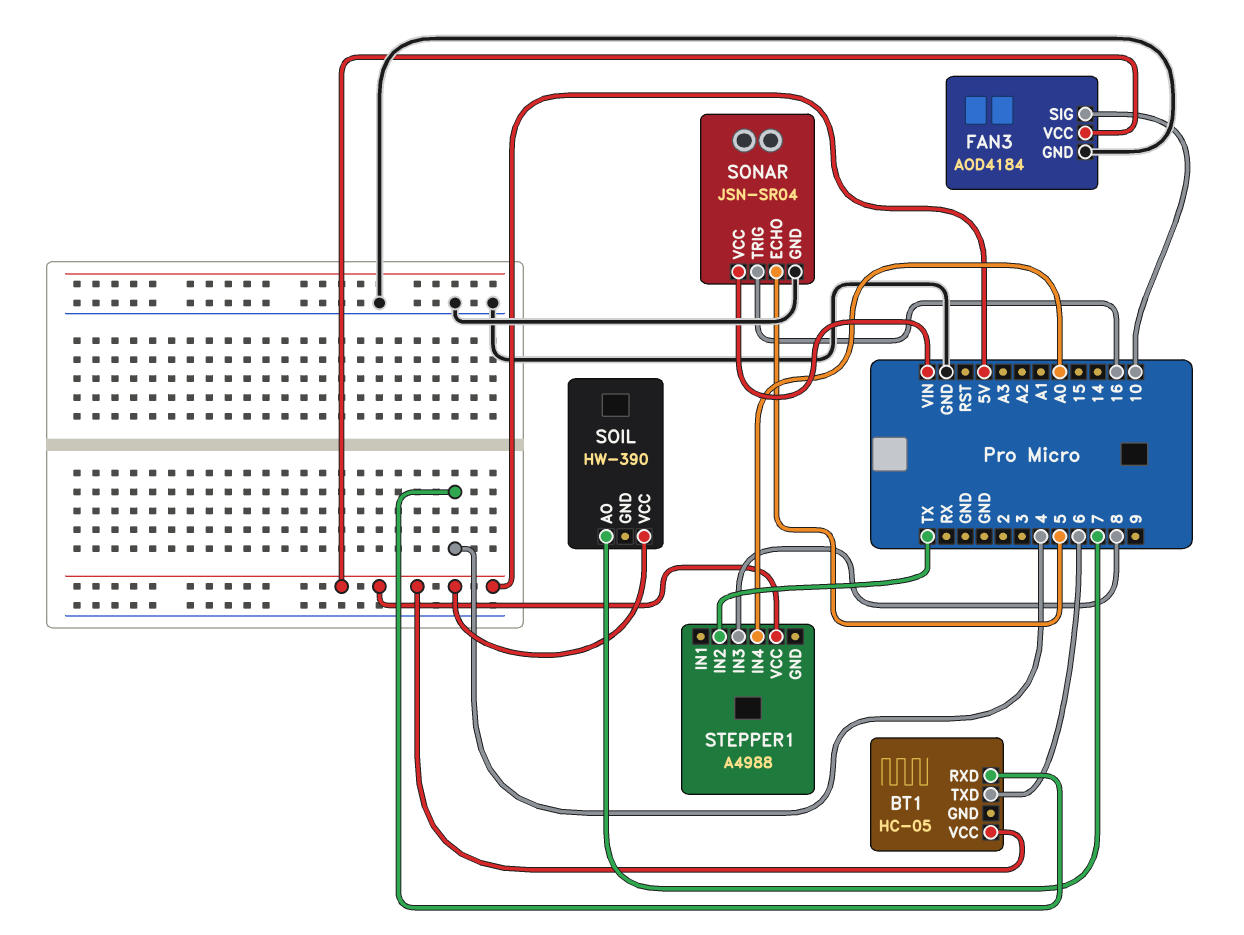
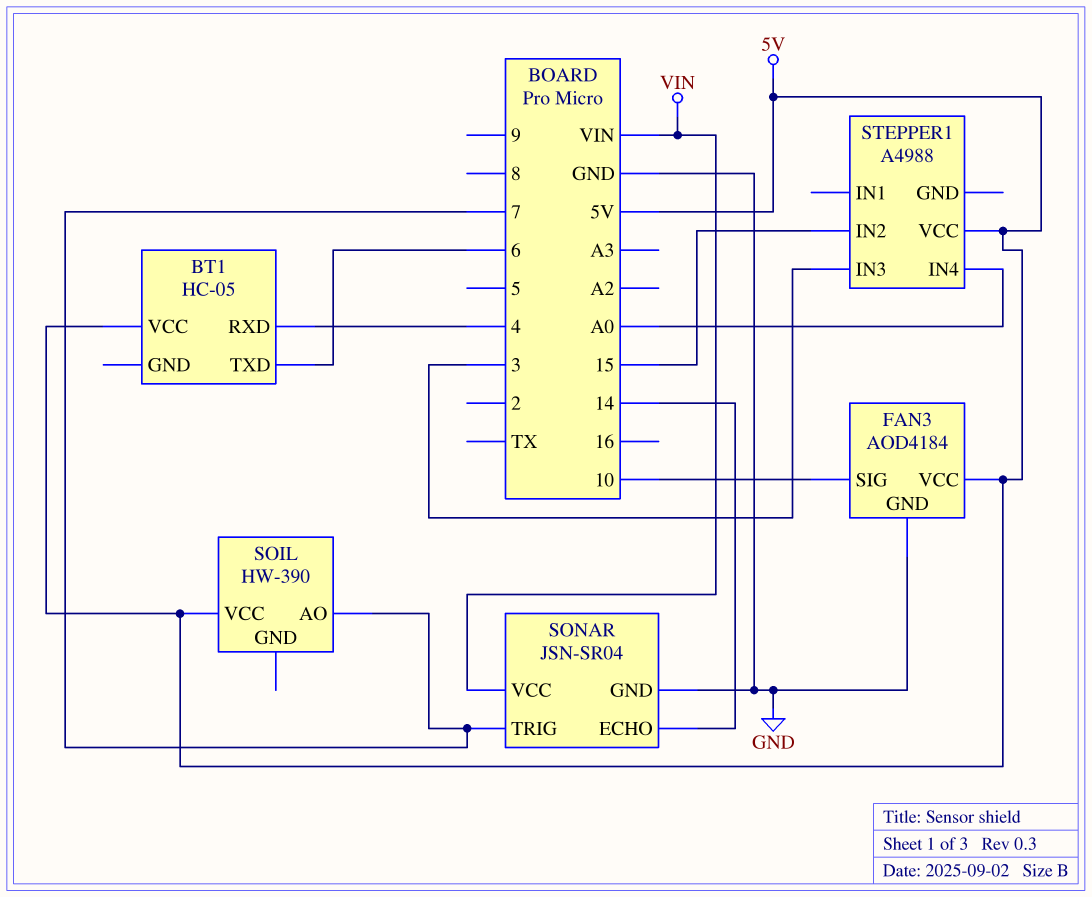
SONAR pin ECHO: 5 -> 14
SONAR pin TRIG: 16 -> 7
STEPPER1 pin IN2: TX -> 15
STEPPER1 pin IN3: 8 -> 3

